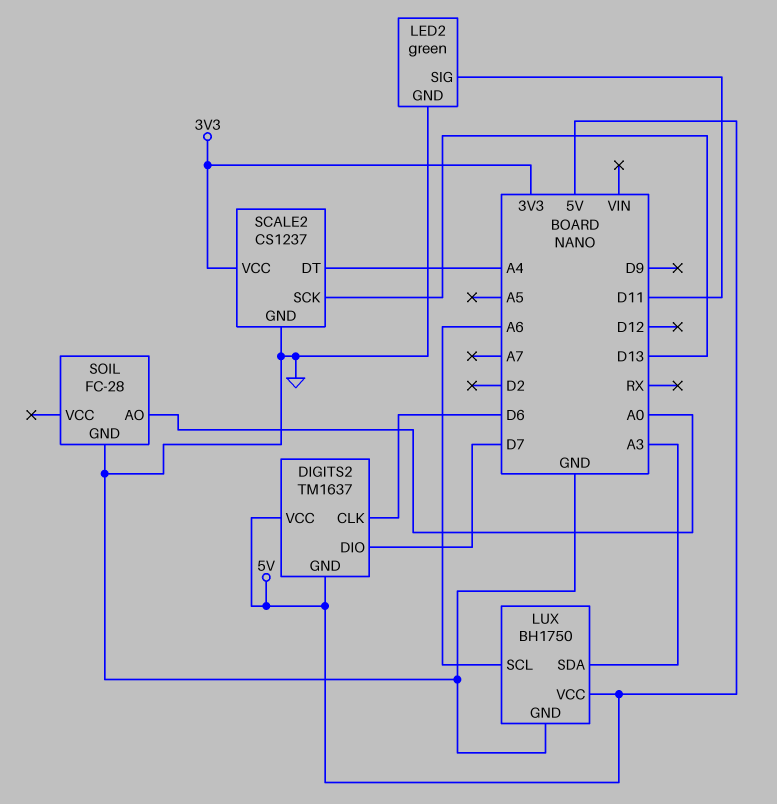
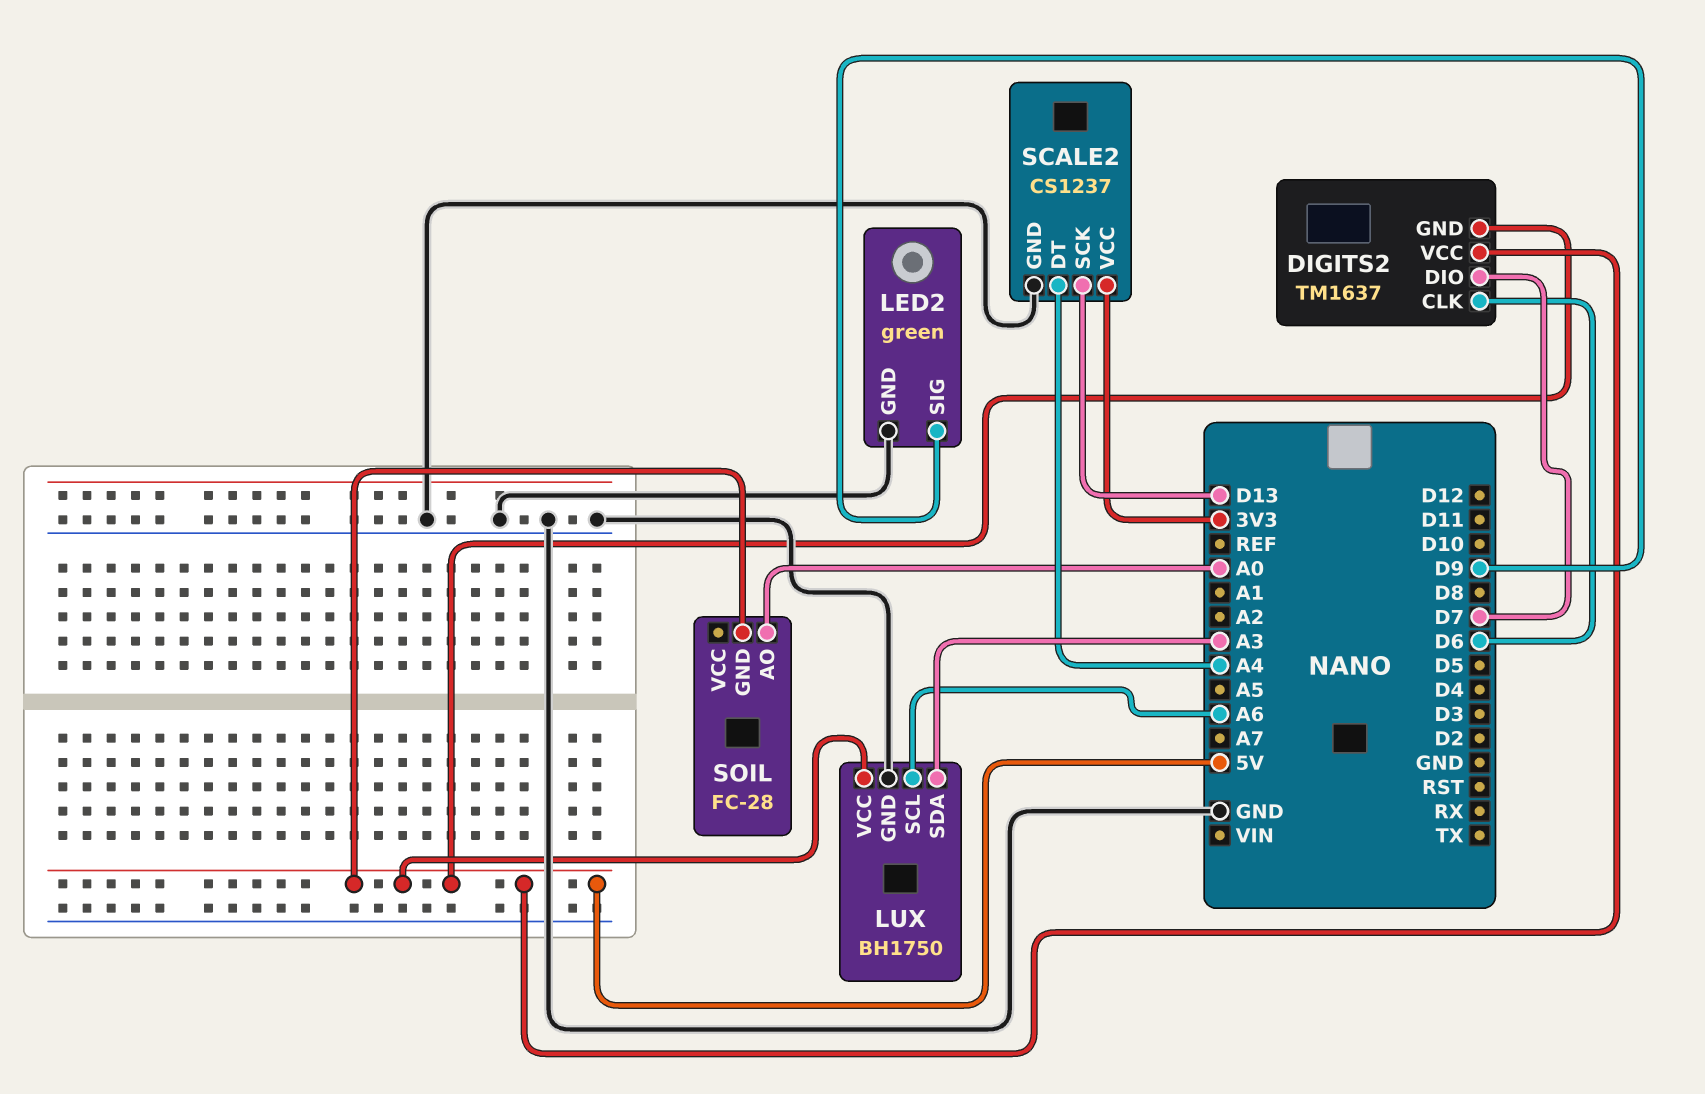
LED2 pin SIG: D11 -> D9
SOIL pin GND: GND -> 5V

